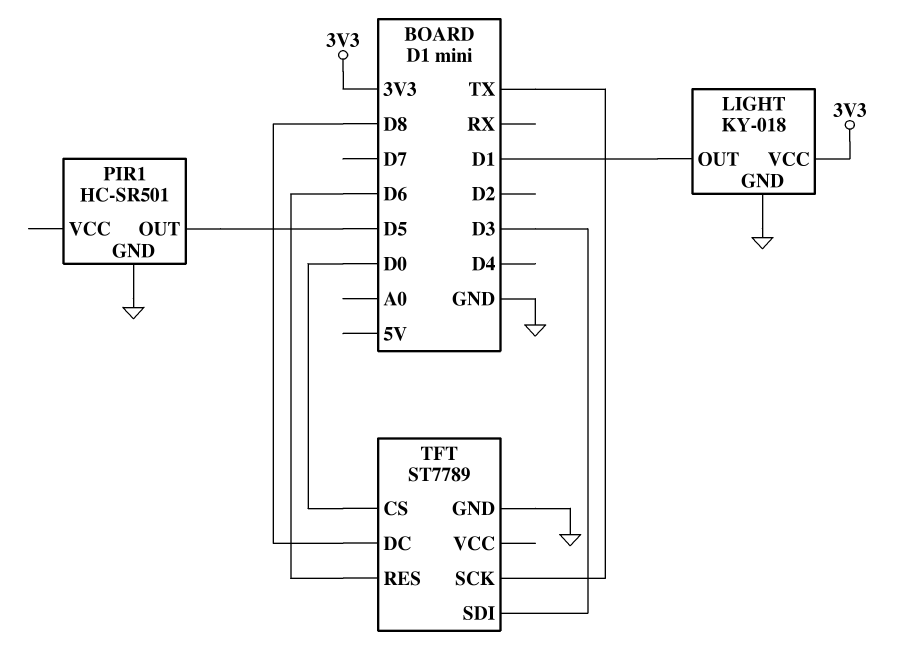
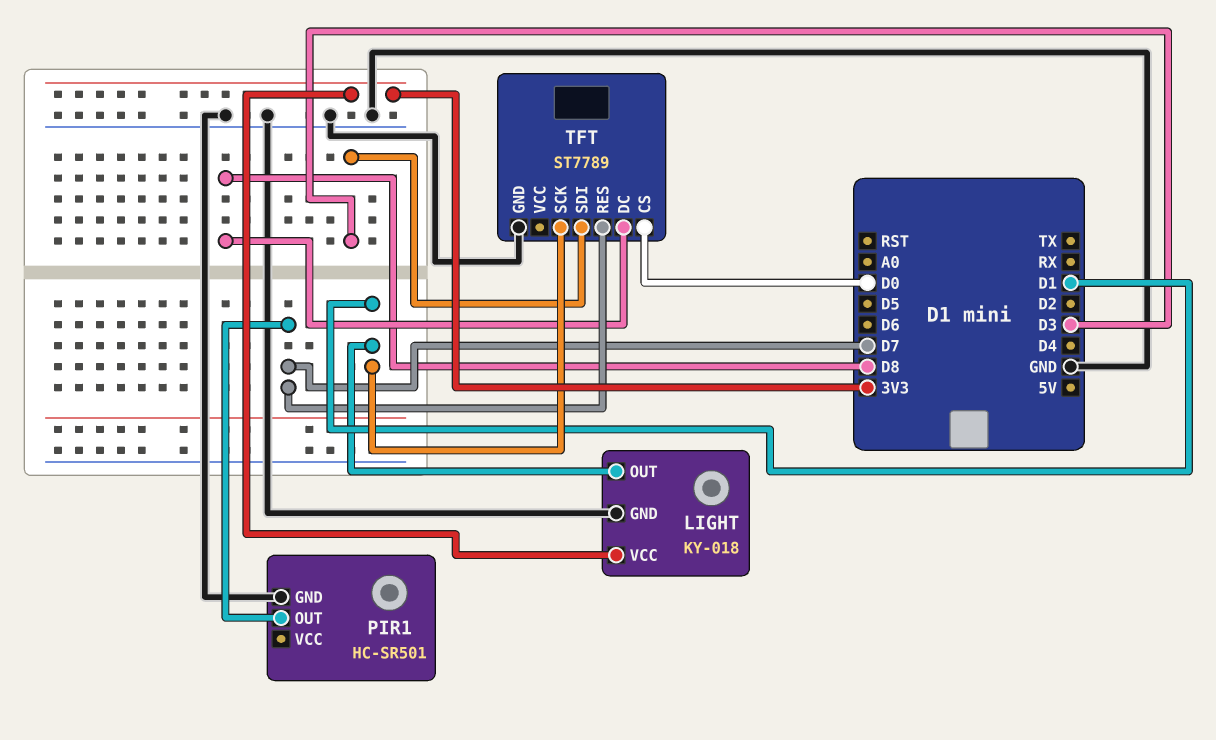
PIR1 pin OUT: D5 -> D7
TFT pin RES: D6 -> D7
TFT pin SCK: TX -> D1

